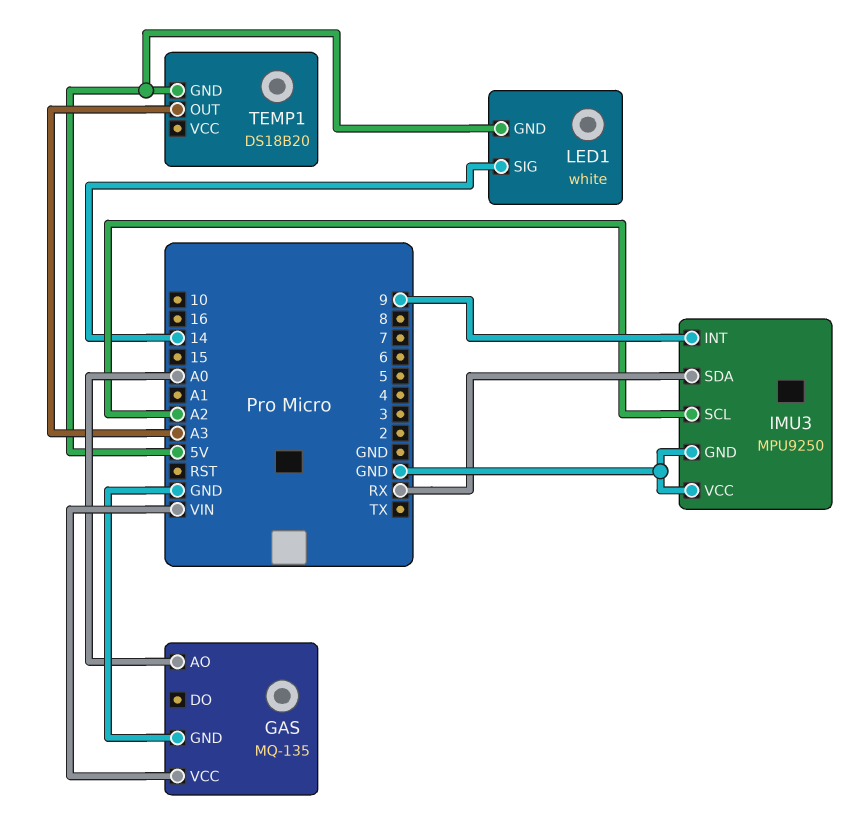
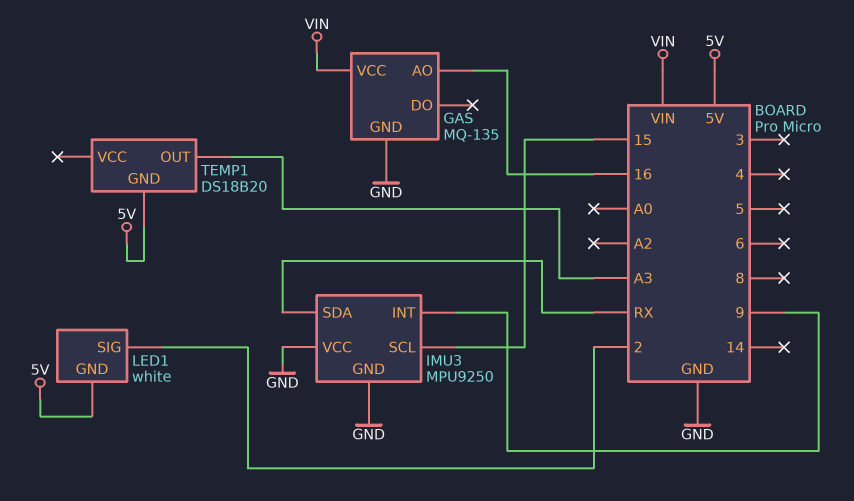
GAS pin AO: A0 -> 16
IMU3 pin SCL: A2 -> 15
LED1 pin SIG: 14 -> 2

